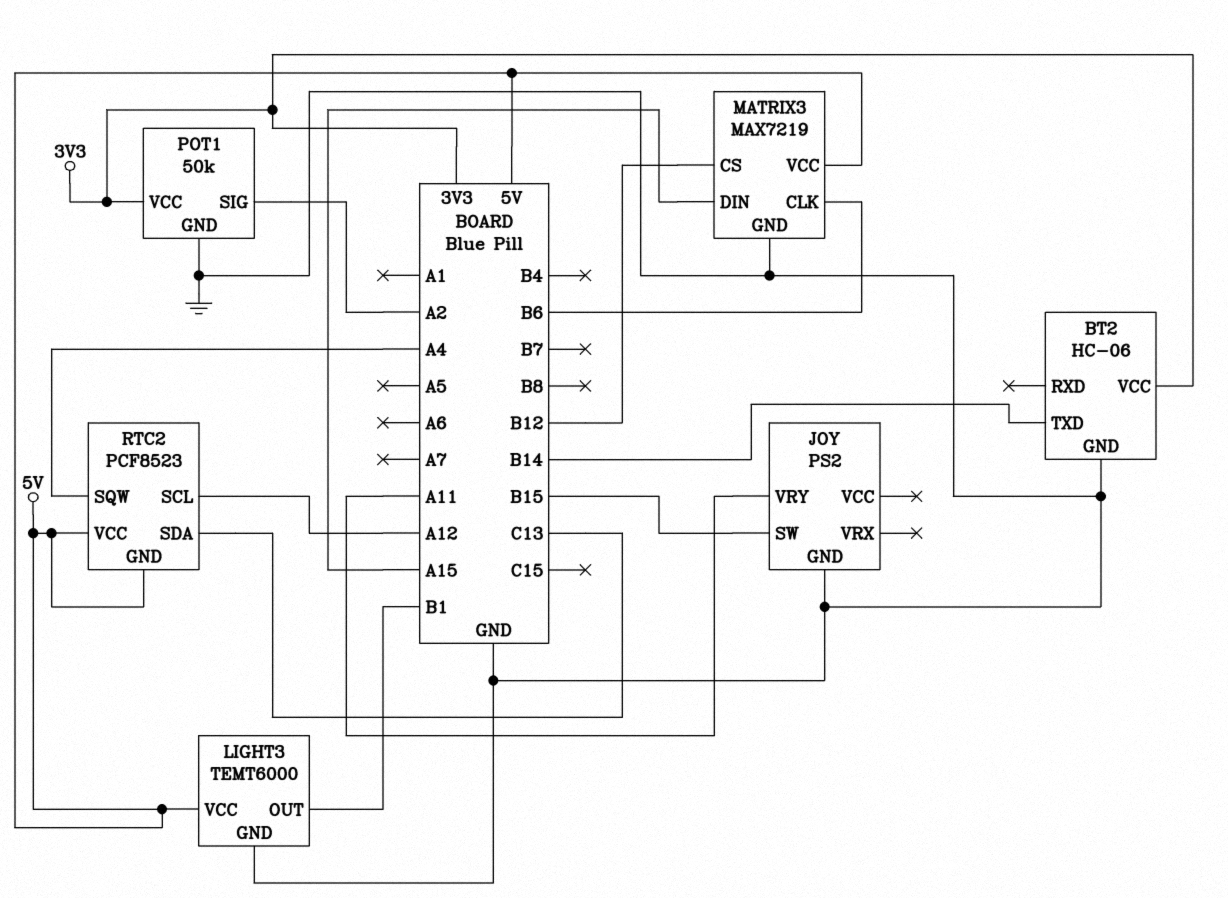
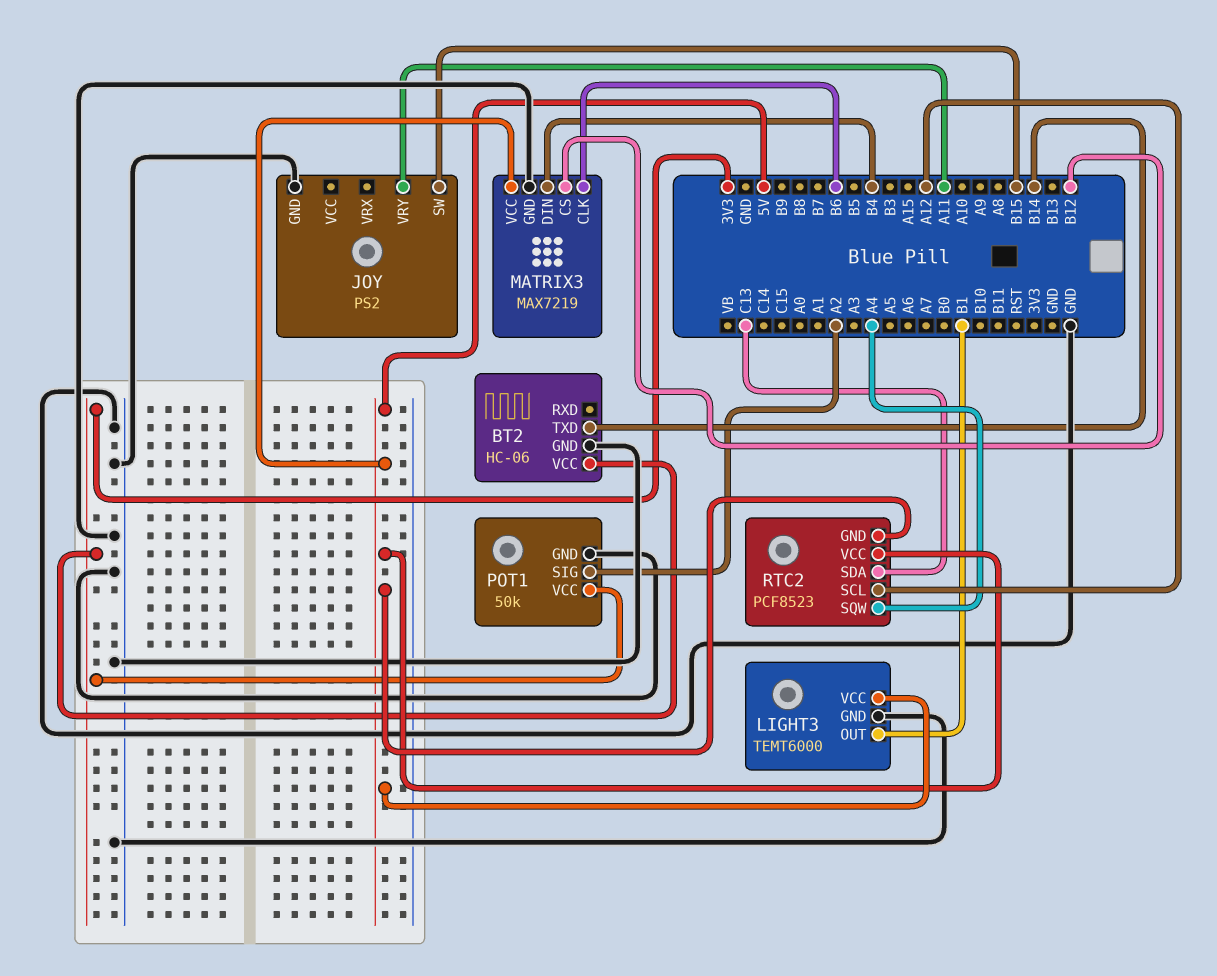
MATRIX3 pin DIN: A15 -> B4

